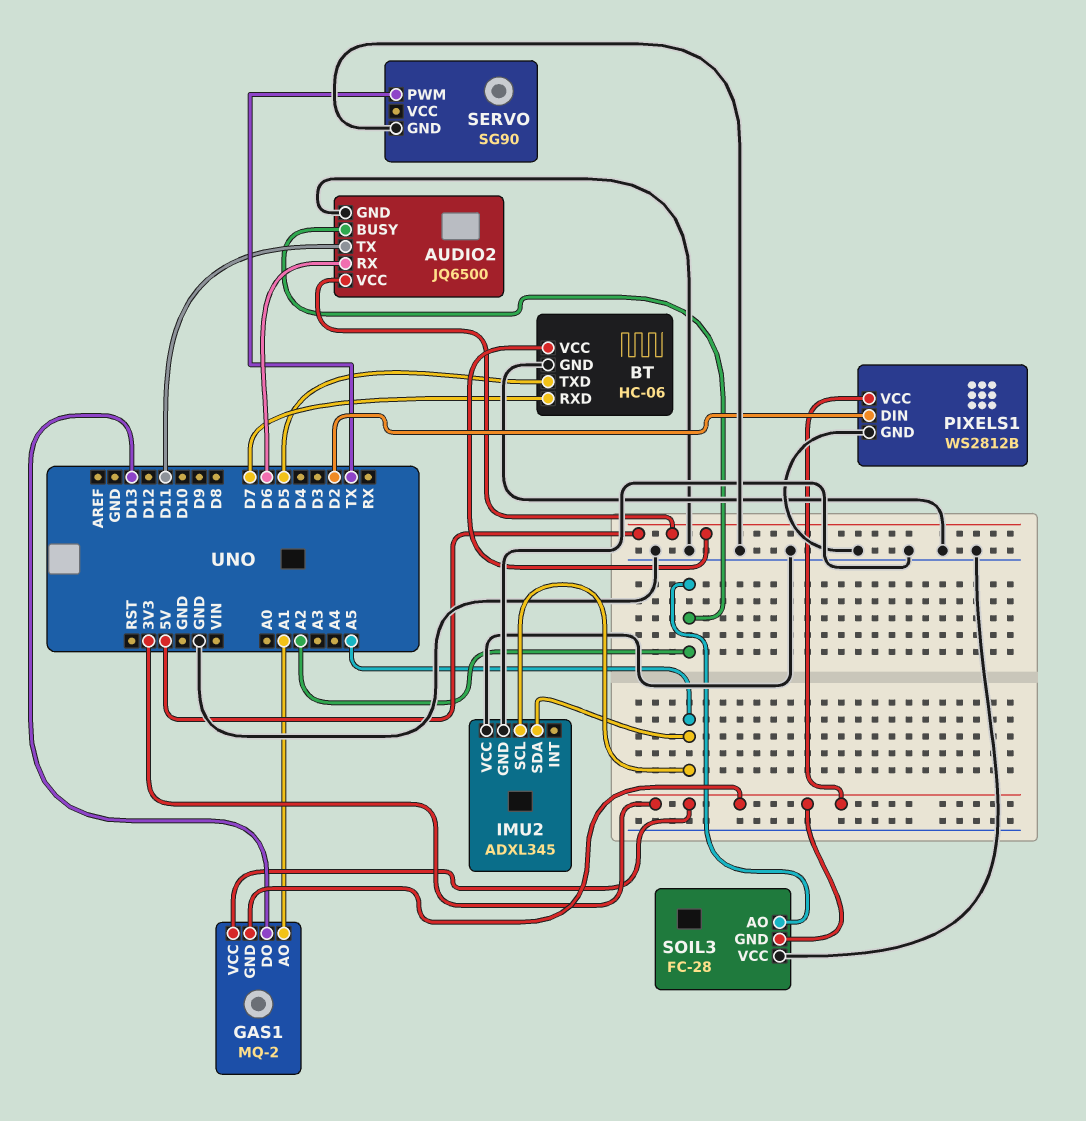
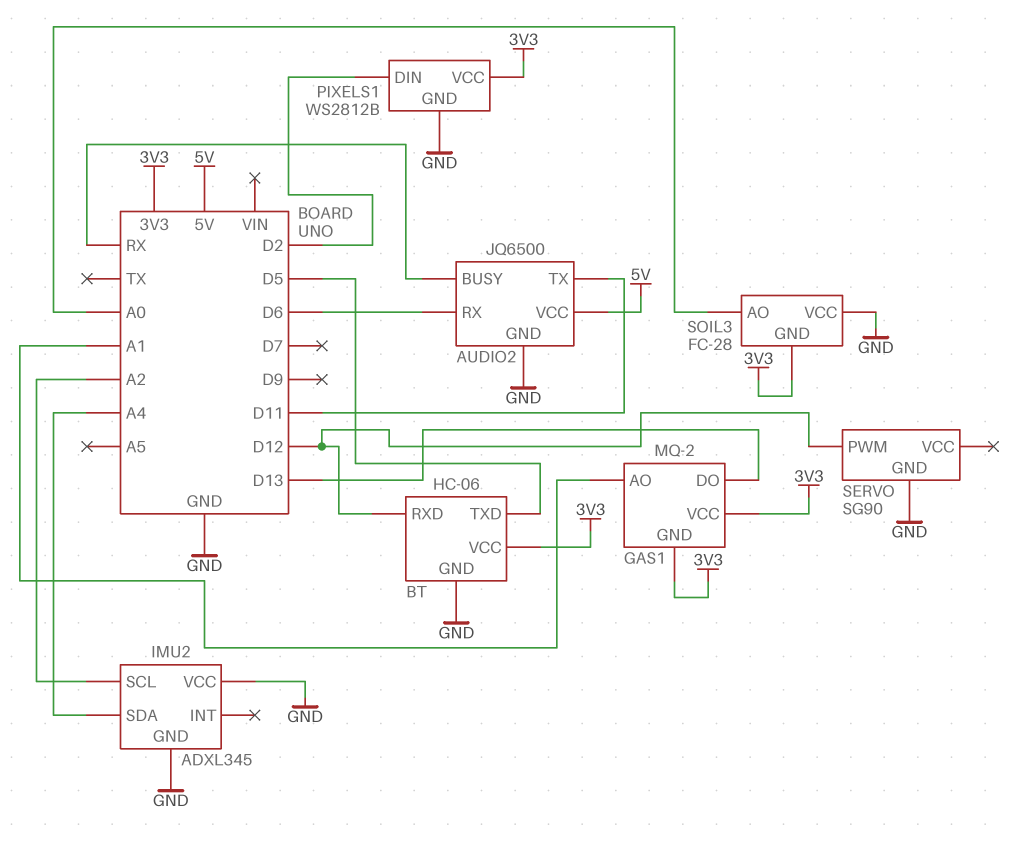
AUDIO2 pin BUSY: A2 -> RX
BT pin RXD: D7 -> D12
BT pin VCC: 5V -> 3V3
IMU2 pin SCL: A5 -> A2
IMU2 pin SDA: A5 -> A4
SERVO pin PWM: TX -> D12
SOIL3 pin AO: A2 -> A0

